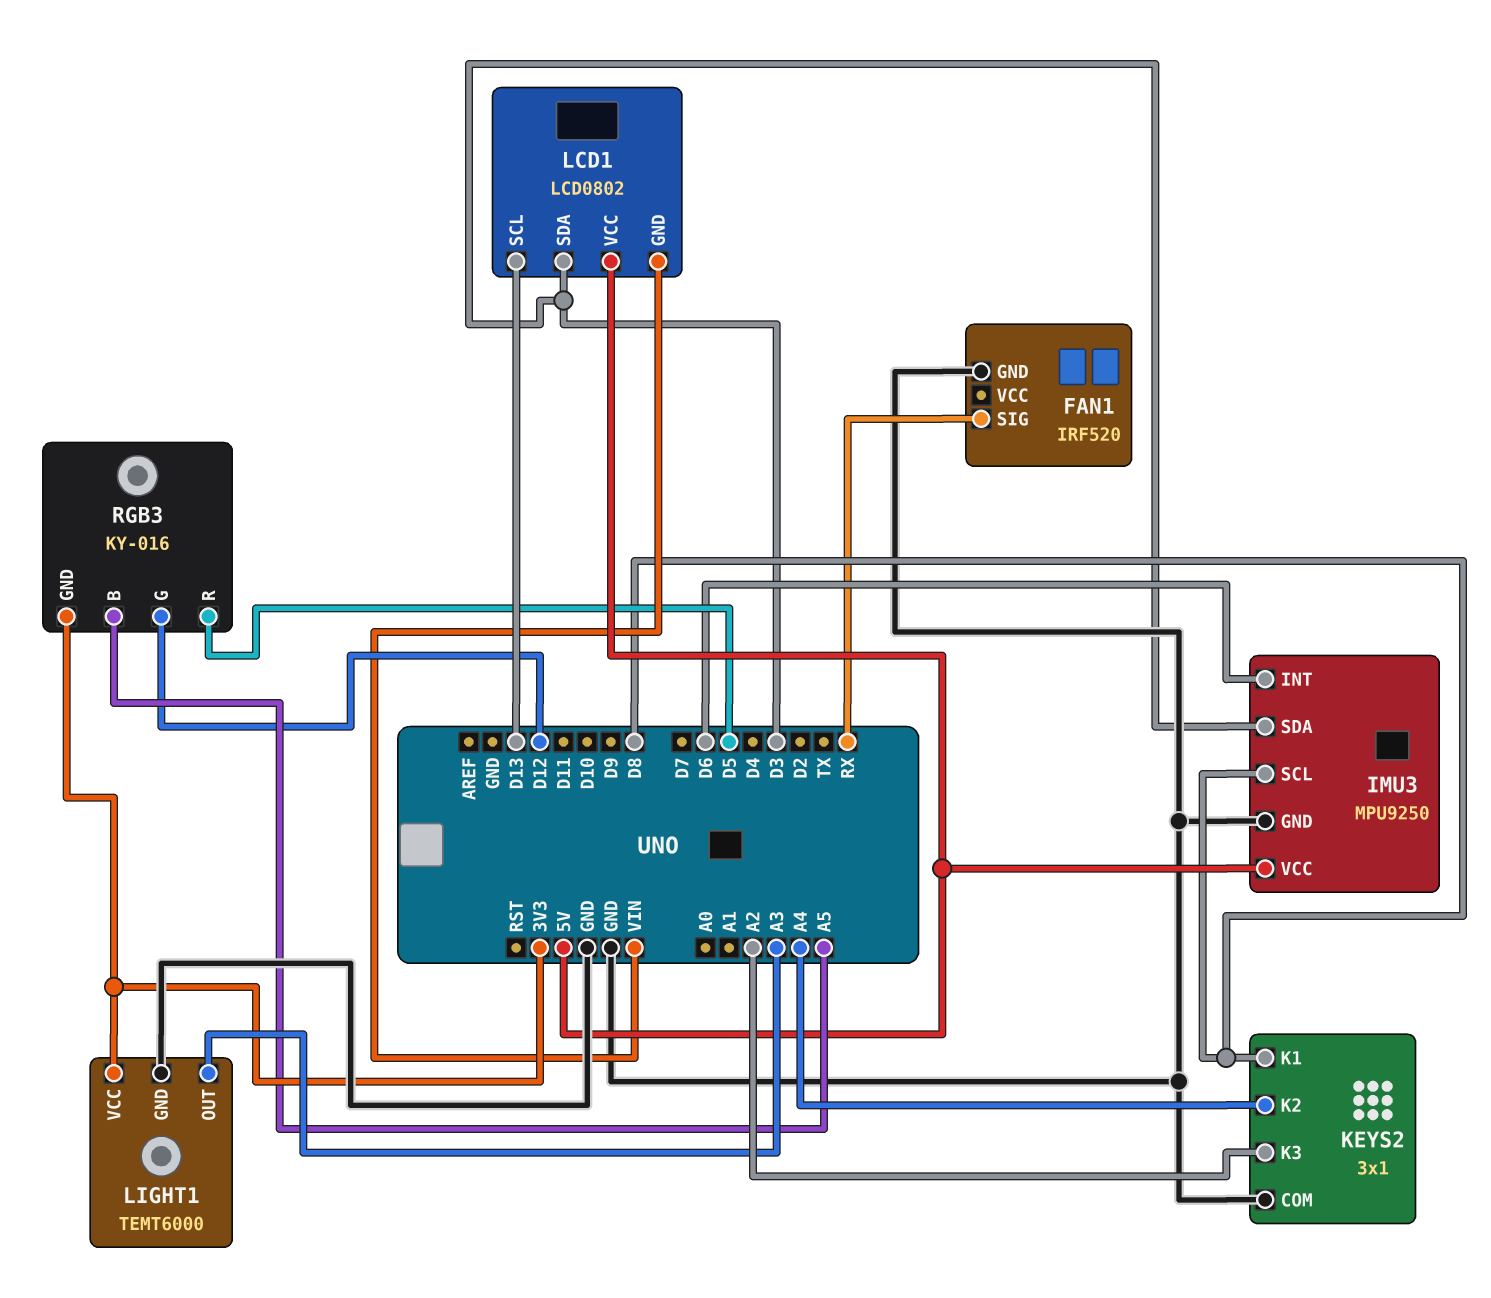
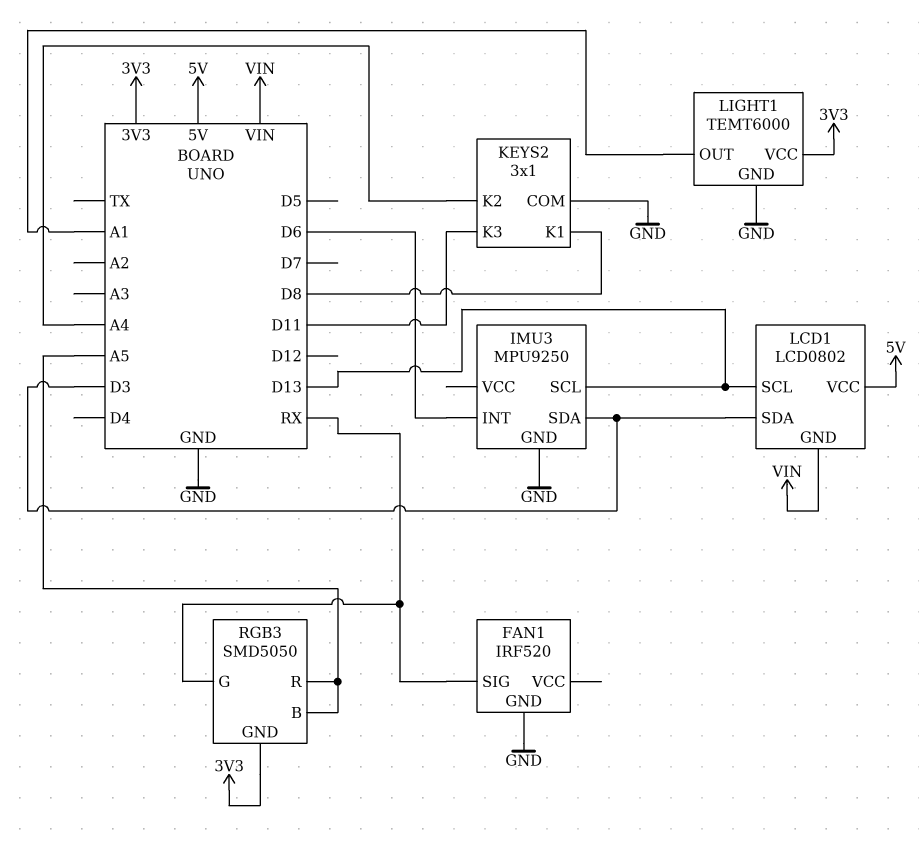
IMU3 pin SCL: D8 -> D13
IMU3 pin VCC: 5V -> none
KEYS2 pin K3: A2 -> D11
LIGHT1 pin OUT: A3 -> A1
RGB3: KY-016 -> SMD5050
RGB3 pin G: D12 -> RX
RGB3 pin R: D5 -> A5

